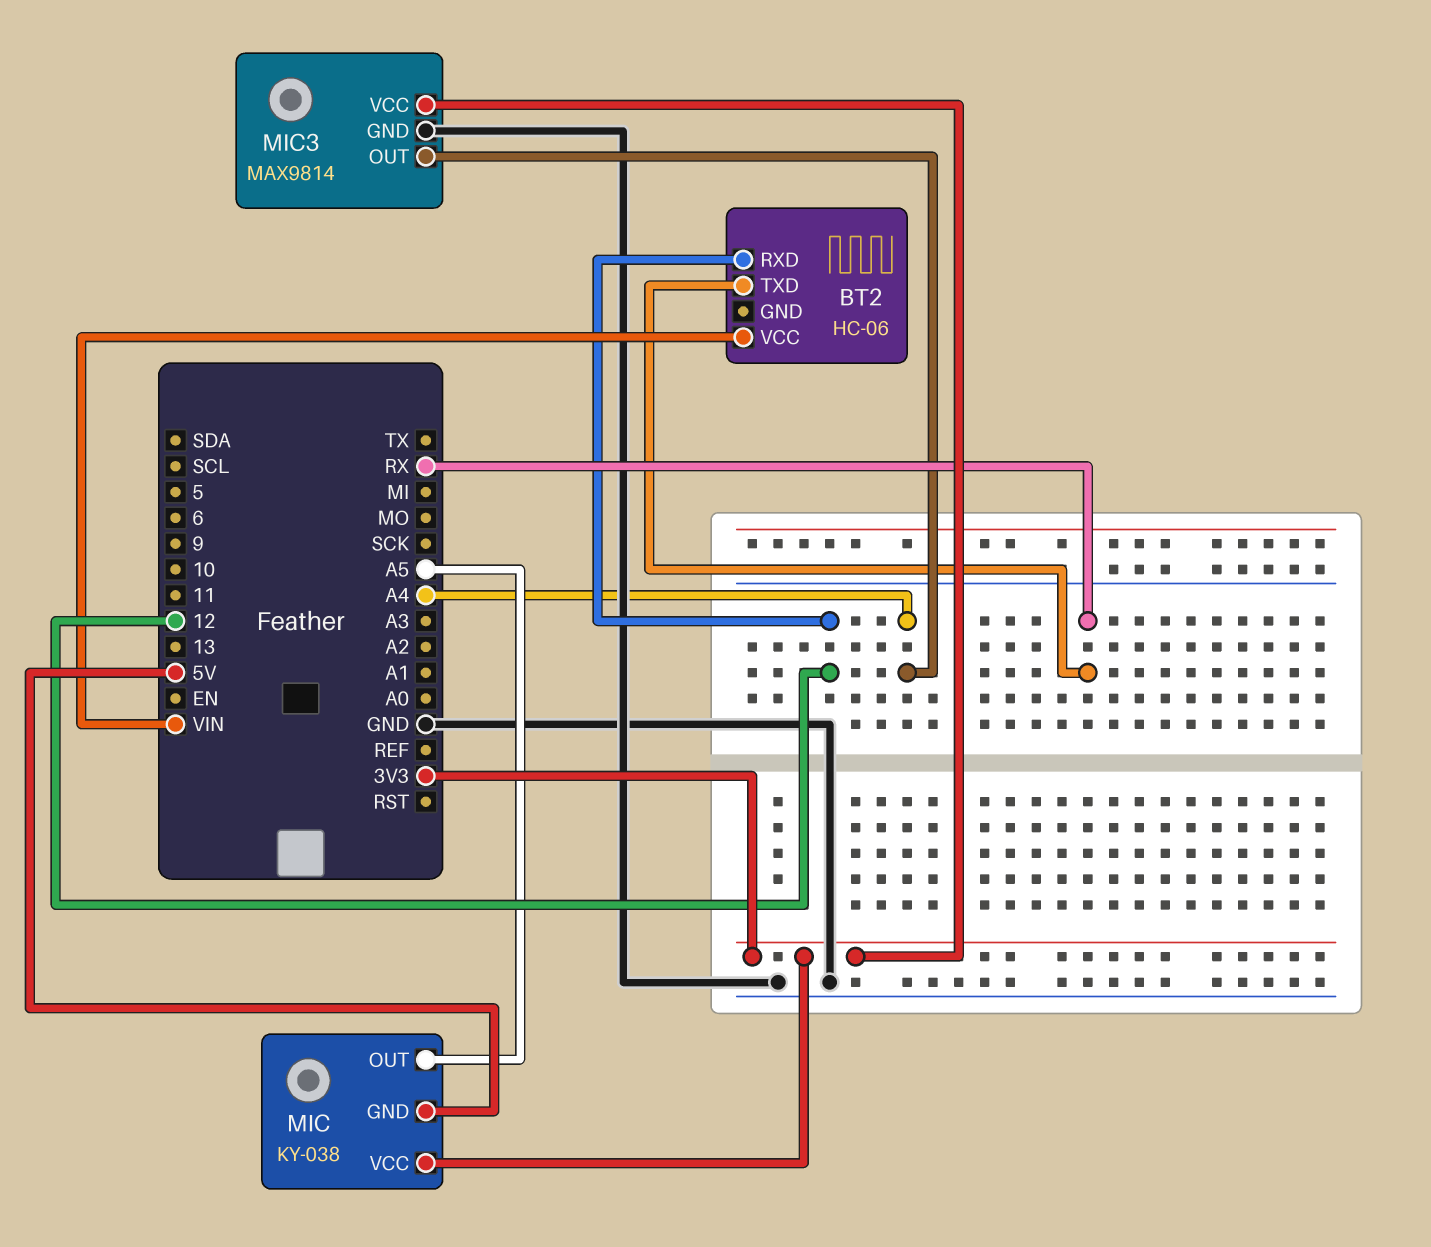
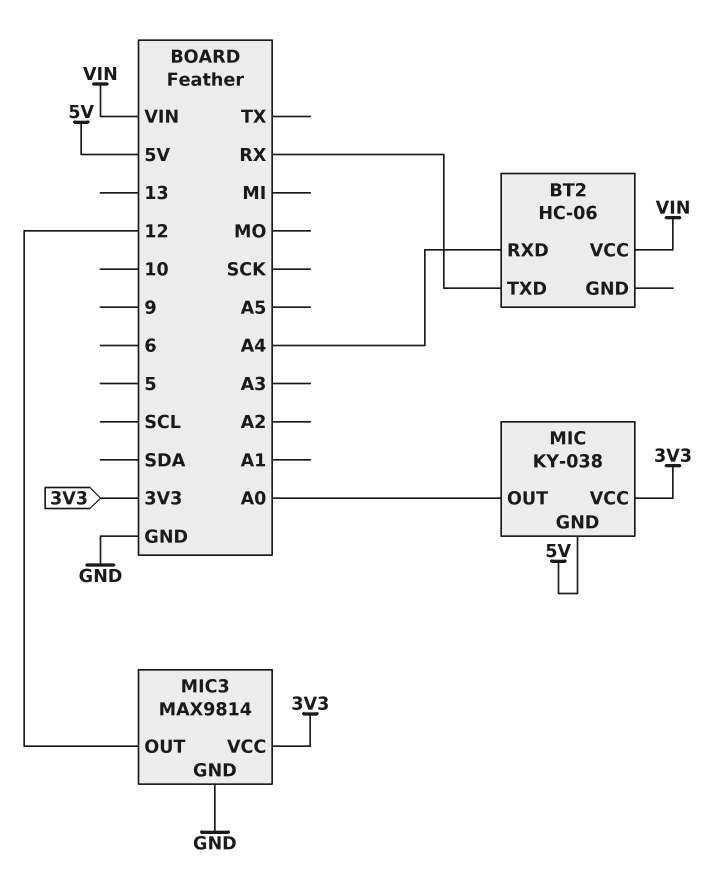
BT2 pin RXD: 12 -> A4
MIC pin OUT: A5 -> A0
MIC3 pin OUT: A4 -> 12

